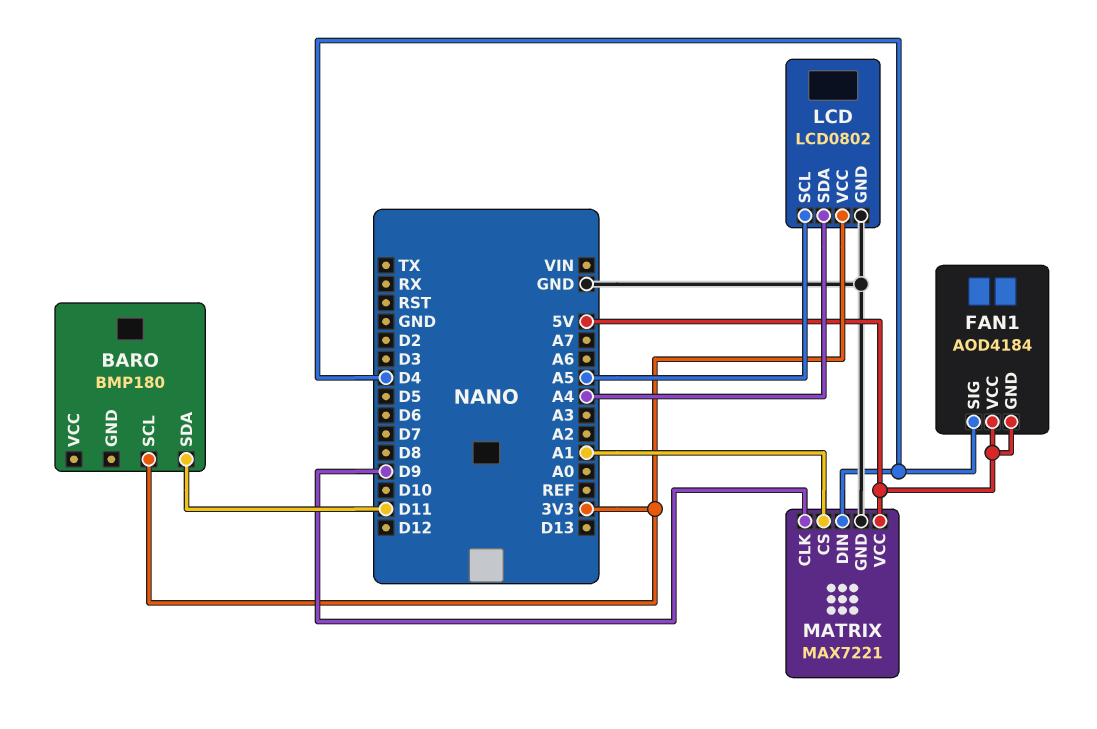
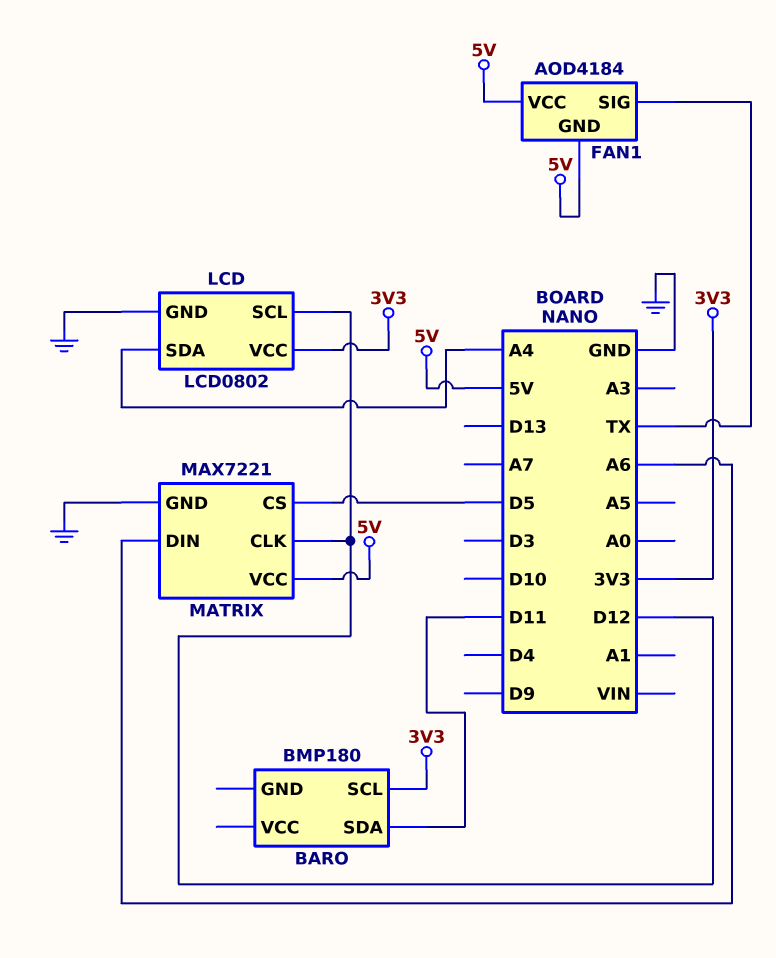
FAN1 pin SIG: D4 -> TX
LCD pin SCL: A5 -> D12
MATRIX pin CLK: D9 -> D12
MATRIX pin CS: A1 -> D5
MATRIX pin DIN: D4 -> A6

